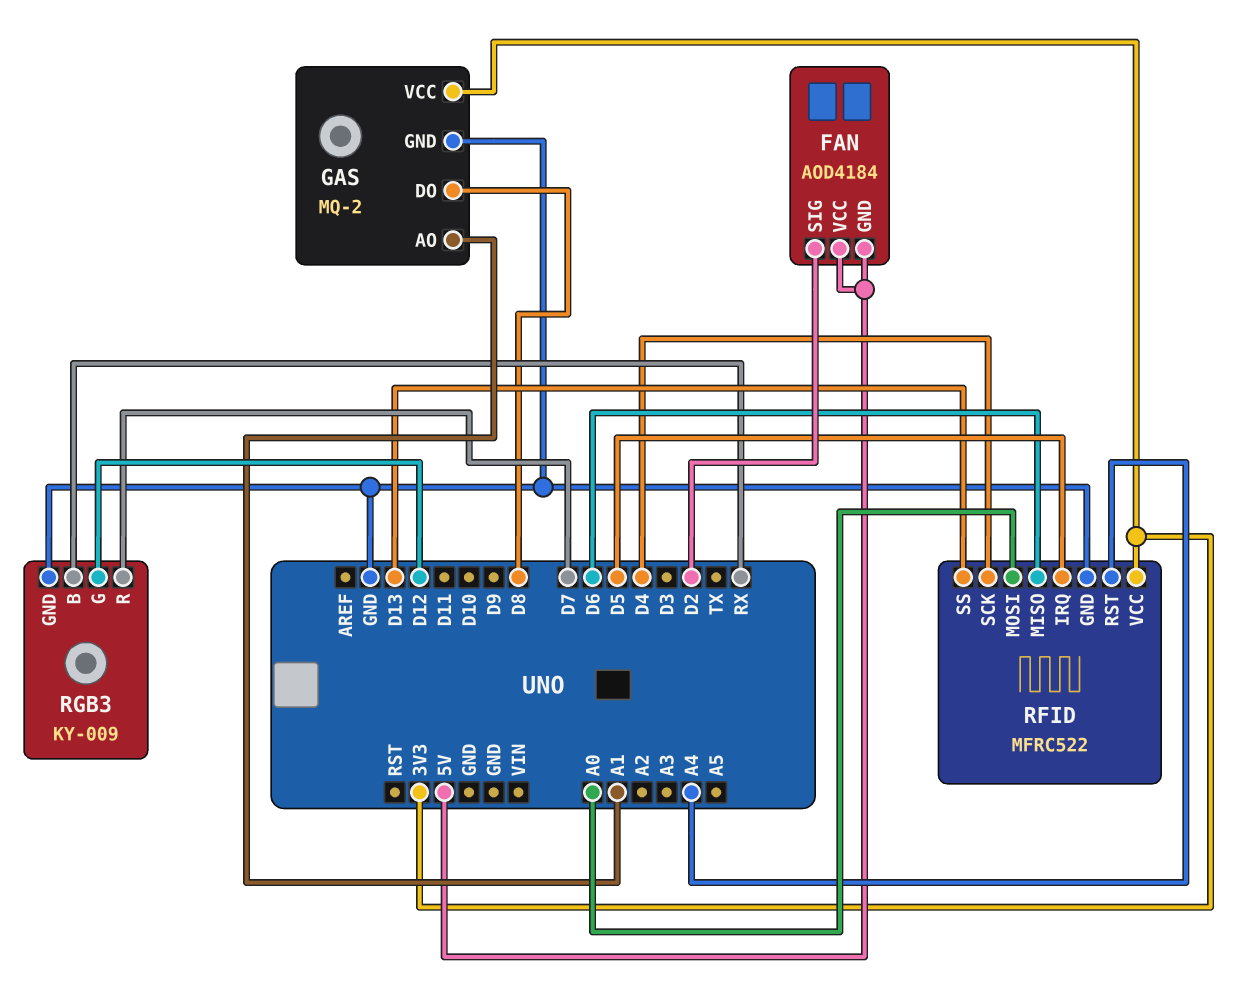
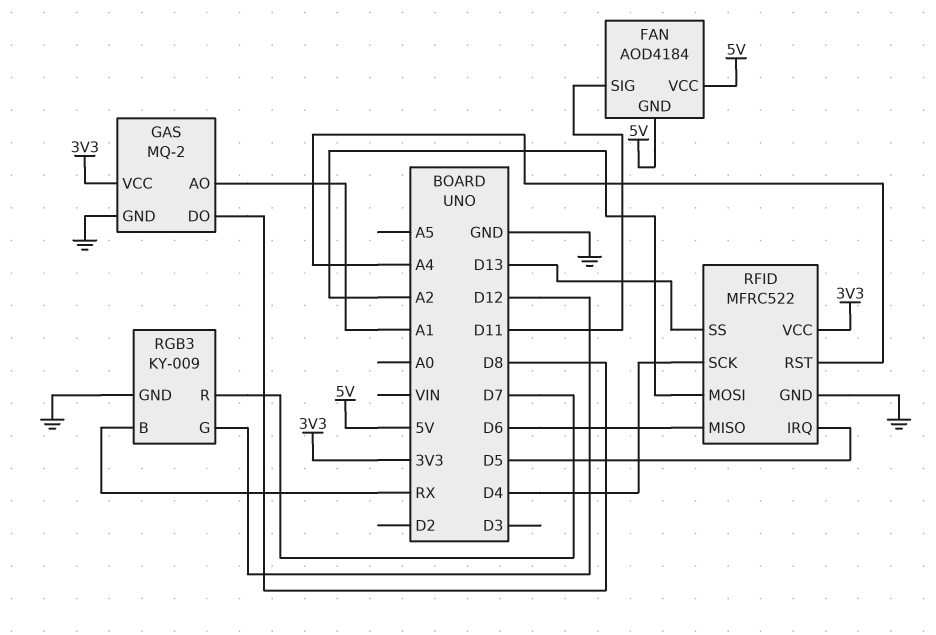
FAN pin SIG: D2 -> D11
RFID pin MOSI: A0 -> A2

